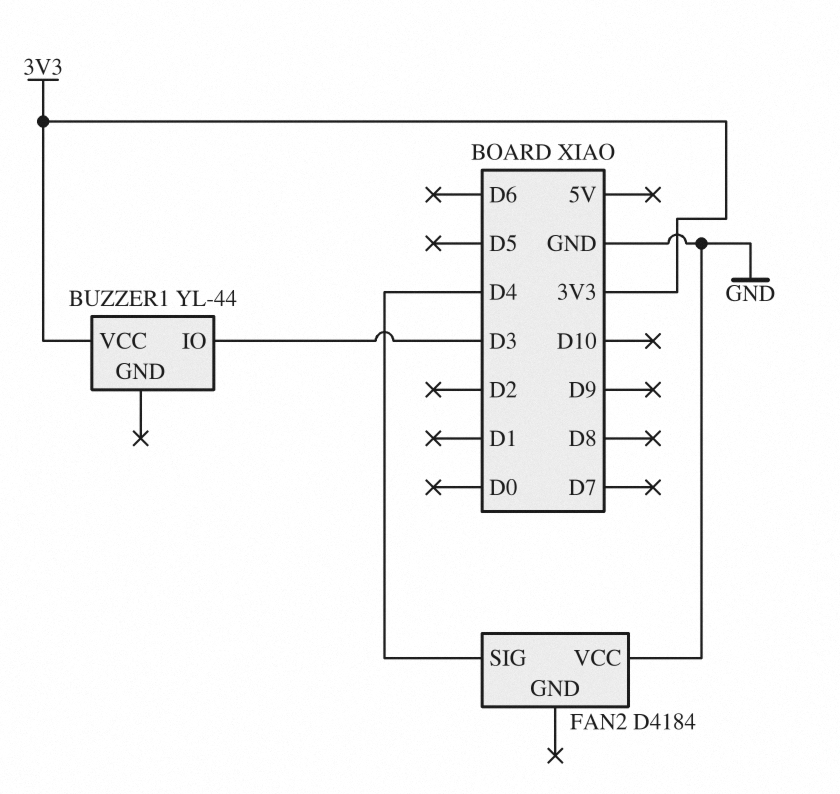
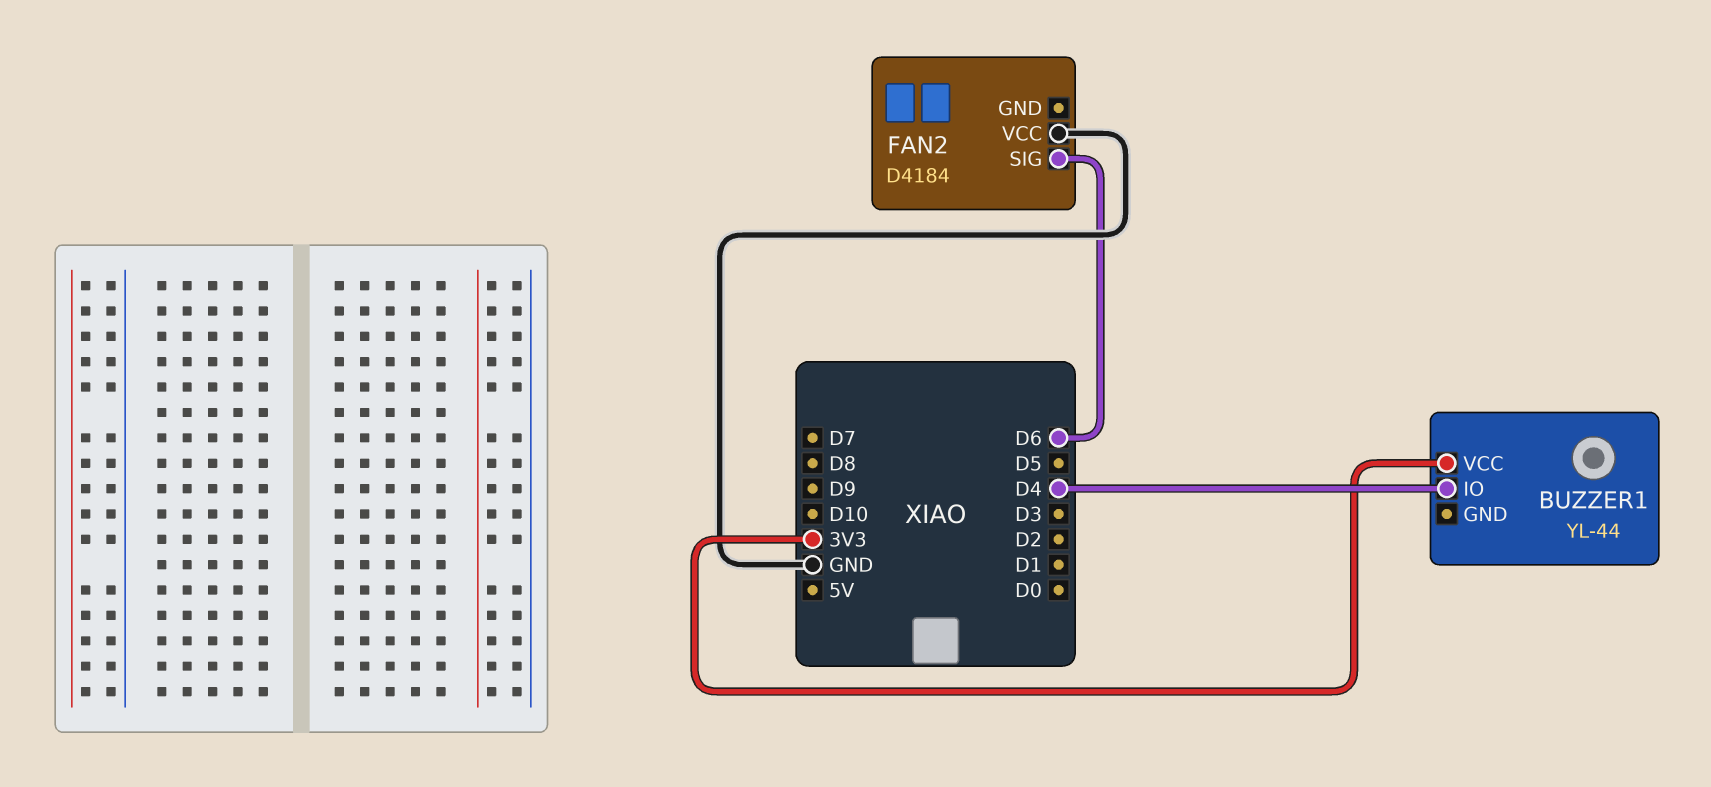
BUZZER1 pin IO: D3 -> D4
FAN2 pin SIG: D4 -> D6

